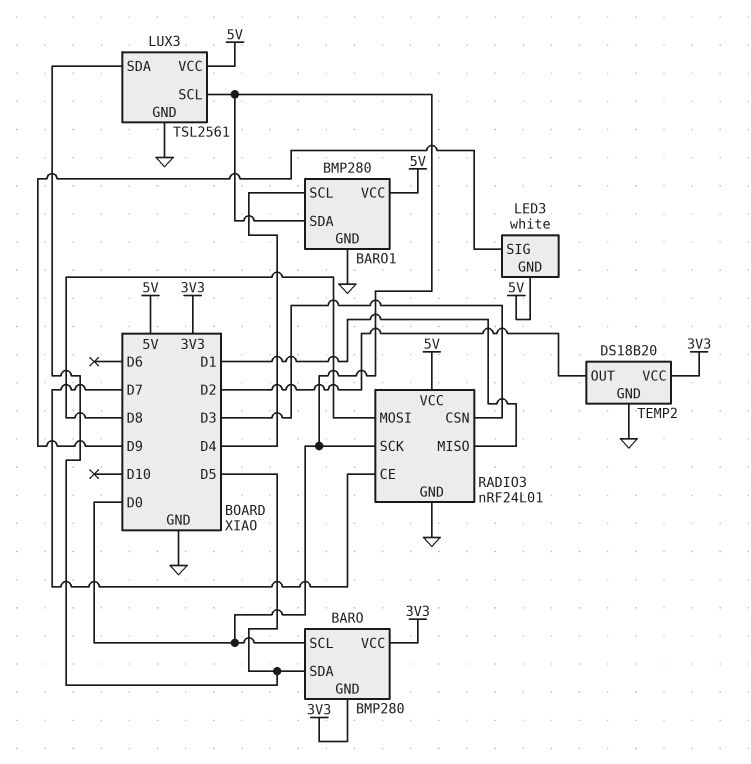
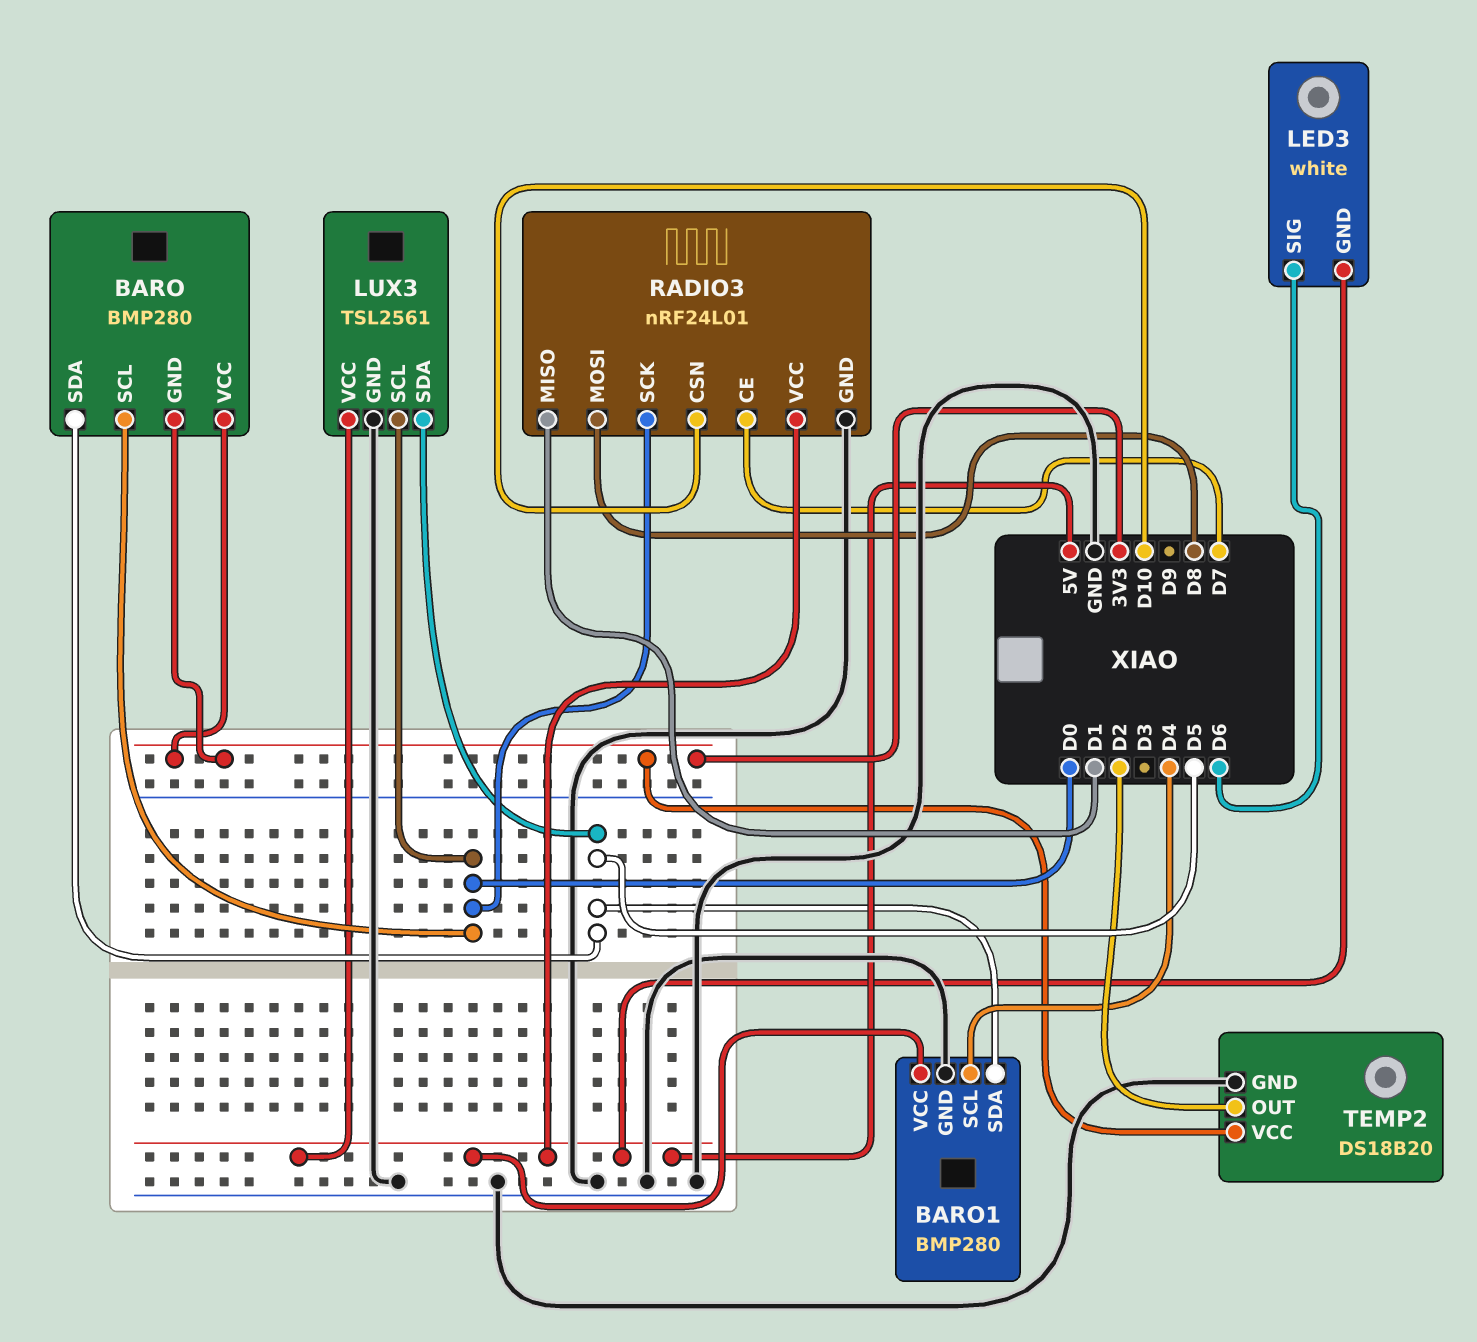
BARO1 pin SDA: D0 -> D5
LED3 pin SIG: D9 -> D6
RADIO3 pin CSN: D3 -> D10

